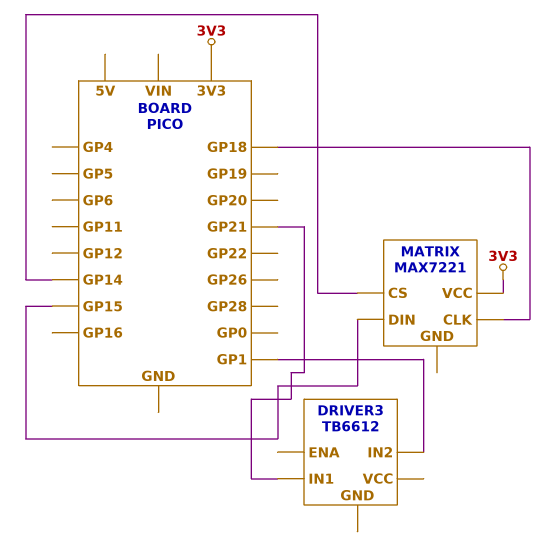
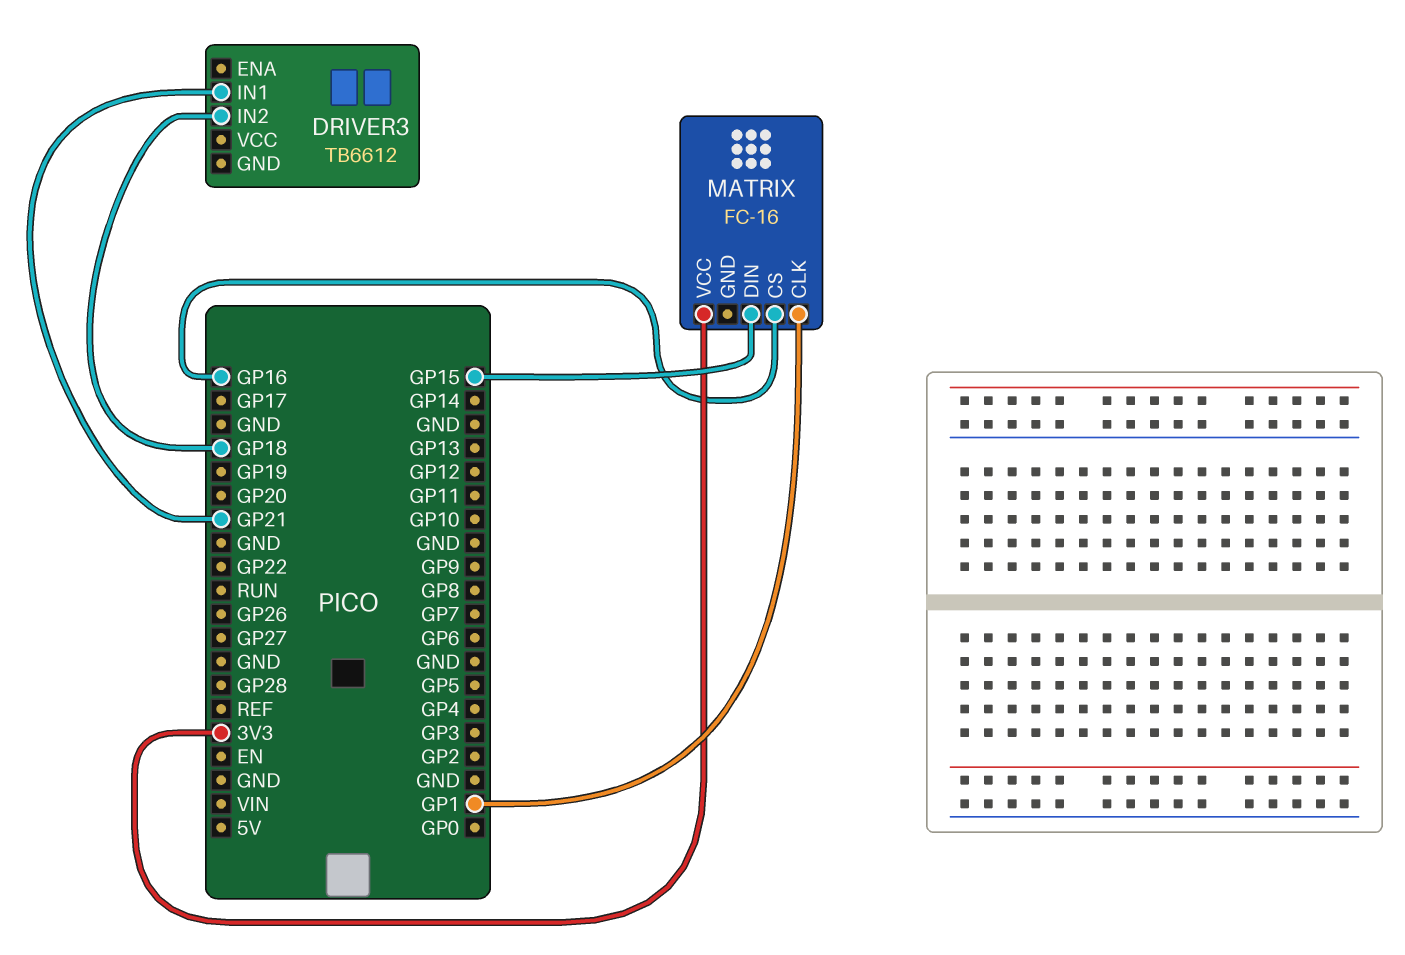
DRIVER3 pin IN2: GP1 -> GP18
MATRIX: MAX7221 -> FC-16
MATRIX pin CLK: GP18 -> GP1
MATRIX pin CS: GP14 -> GP16

